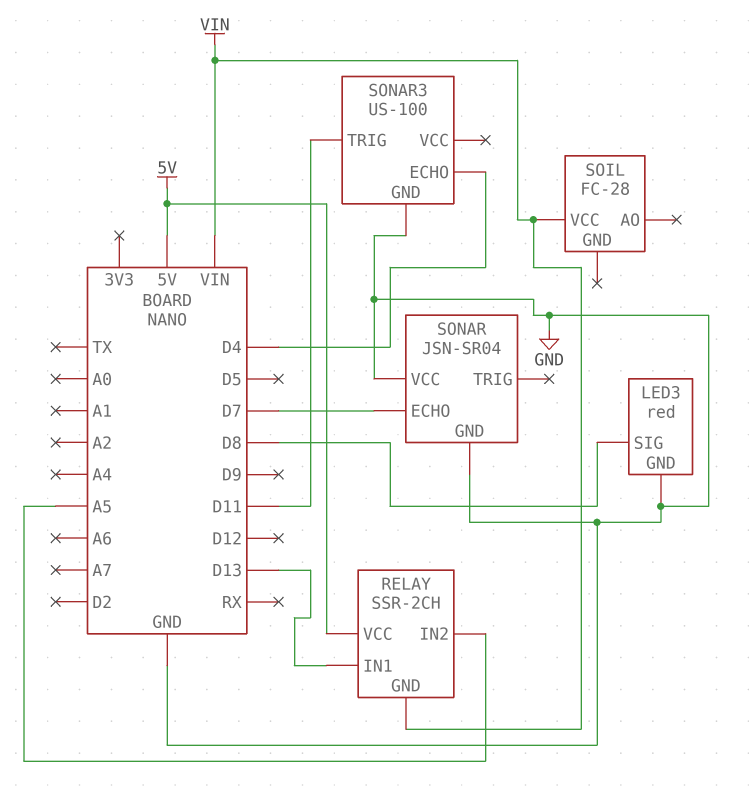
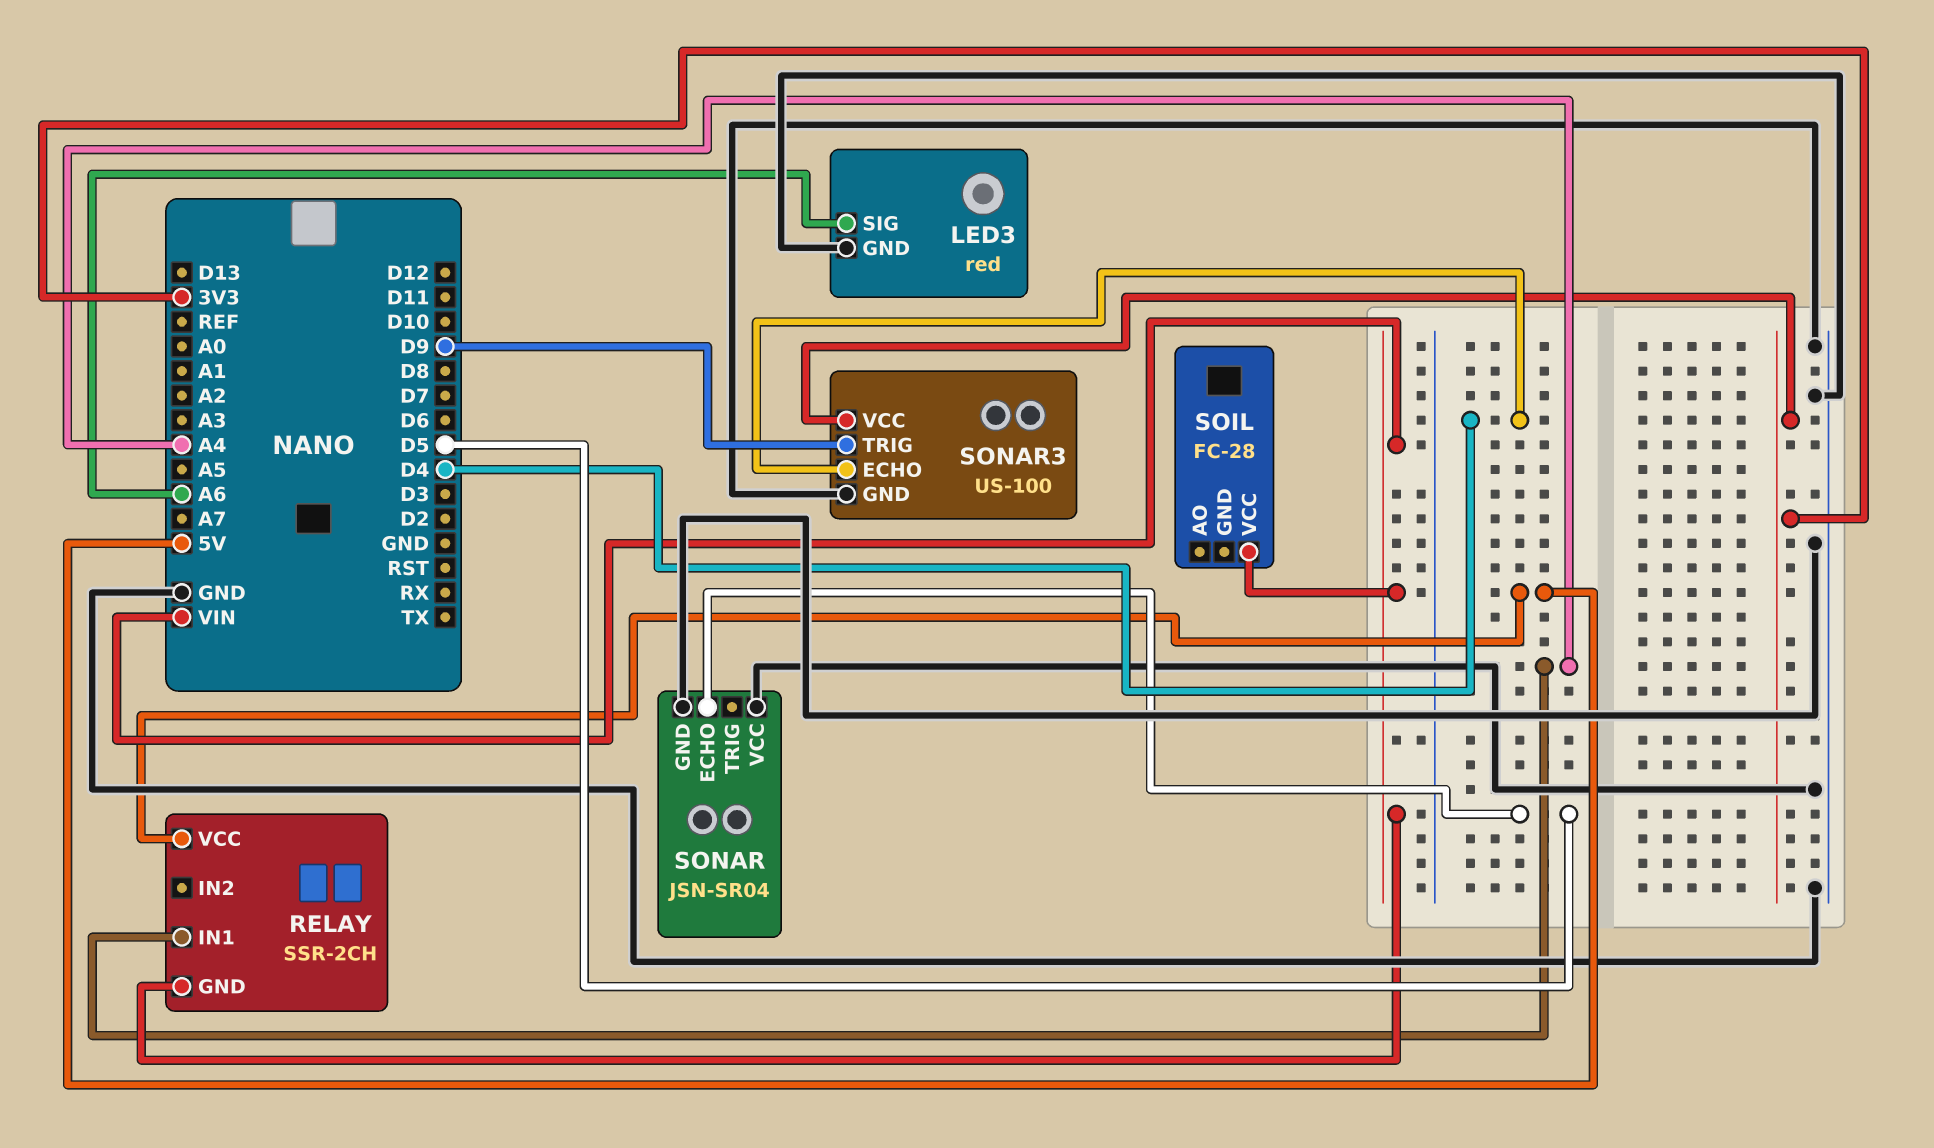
LED3 pin SIG: D8 -> A6
RELAY pin IN1: D13 -> A4
RELAY pin IN2: A5 -> none
SONAR pin ECHO: D7 -> D5
SONAR3 pin TRIG: D11 -> D9
SONAR3 pin VCC: none -> 3V3

